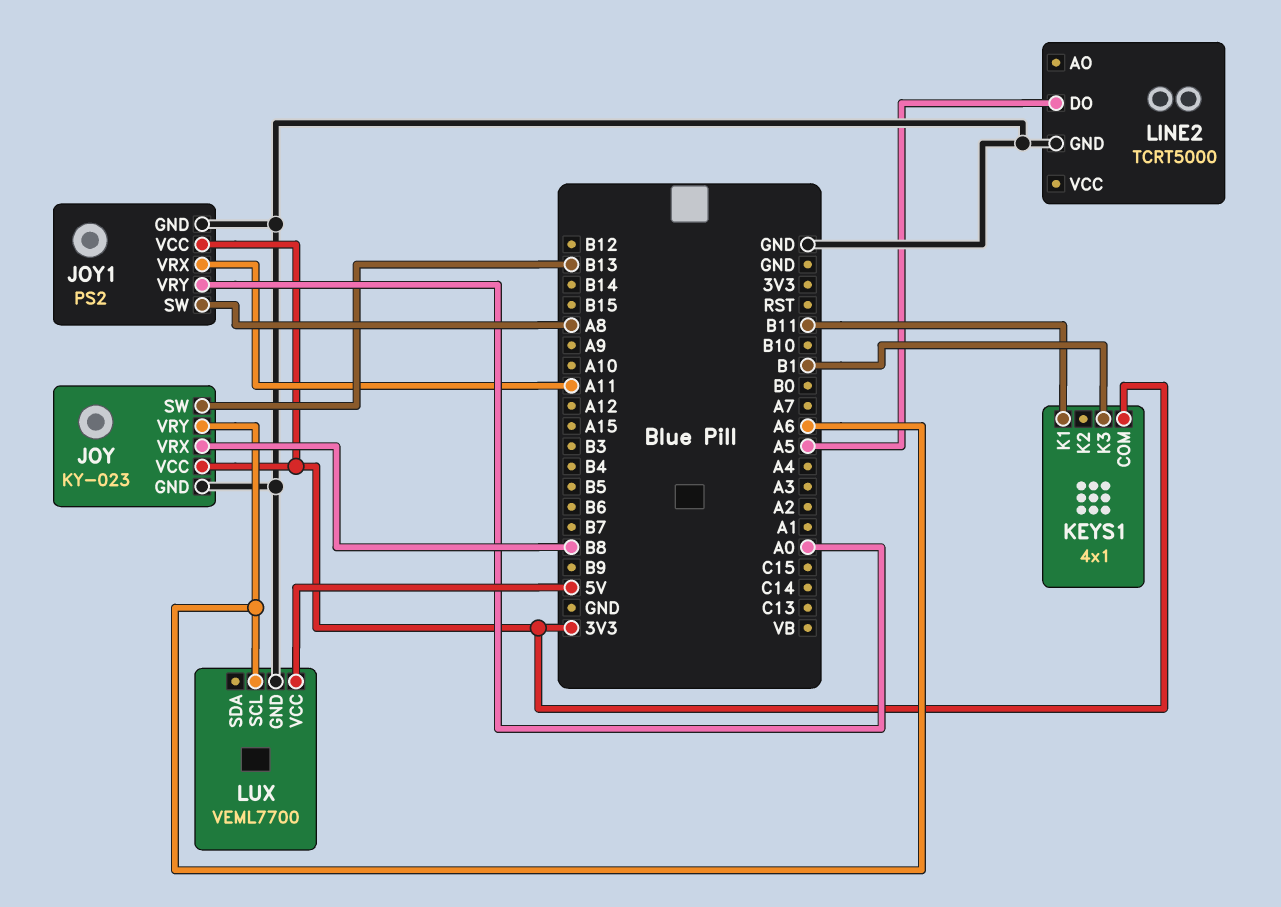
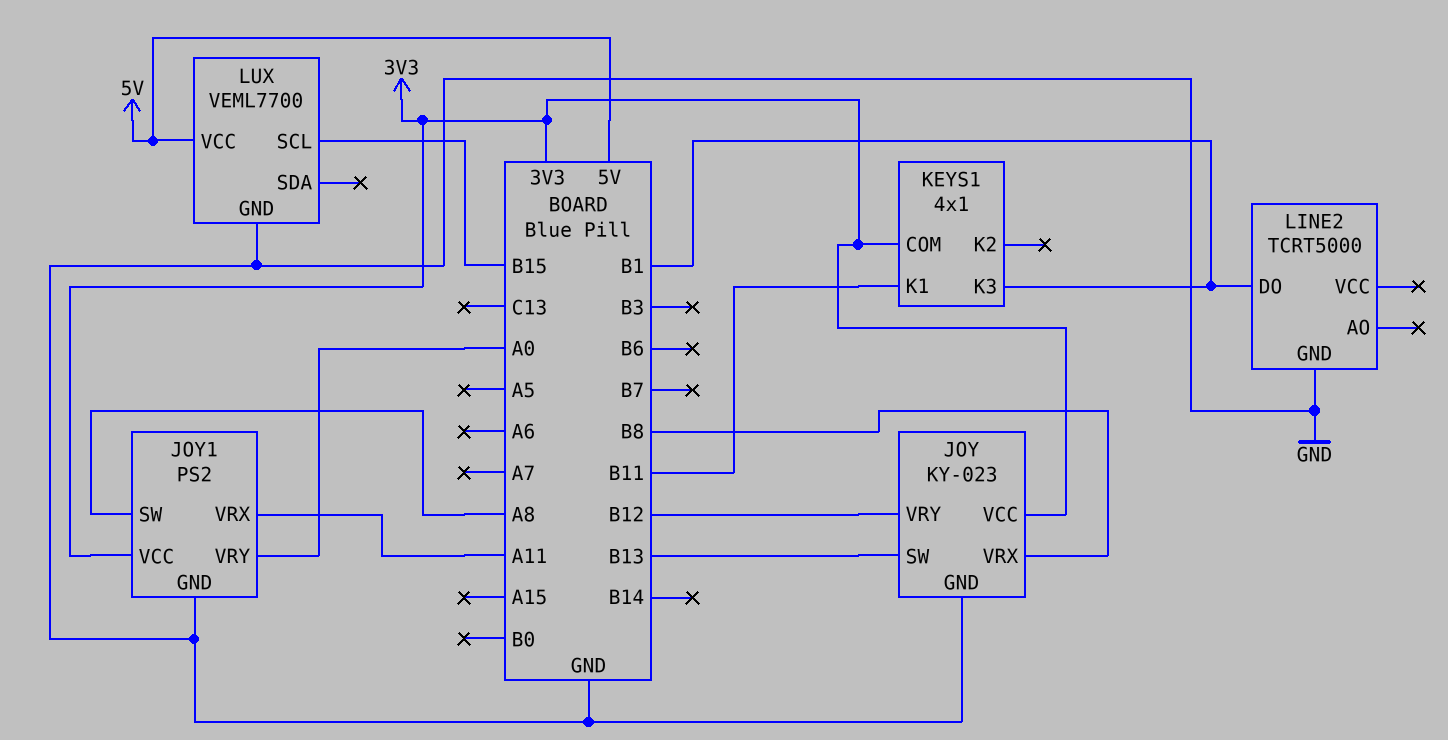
JOY pin VRY: A6 -> B12
LINE2 pin DO: A5 -> B1
LUX pin SCL: A6 -> B15

